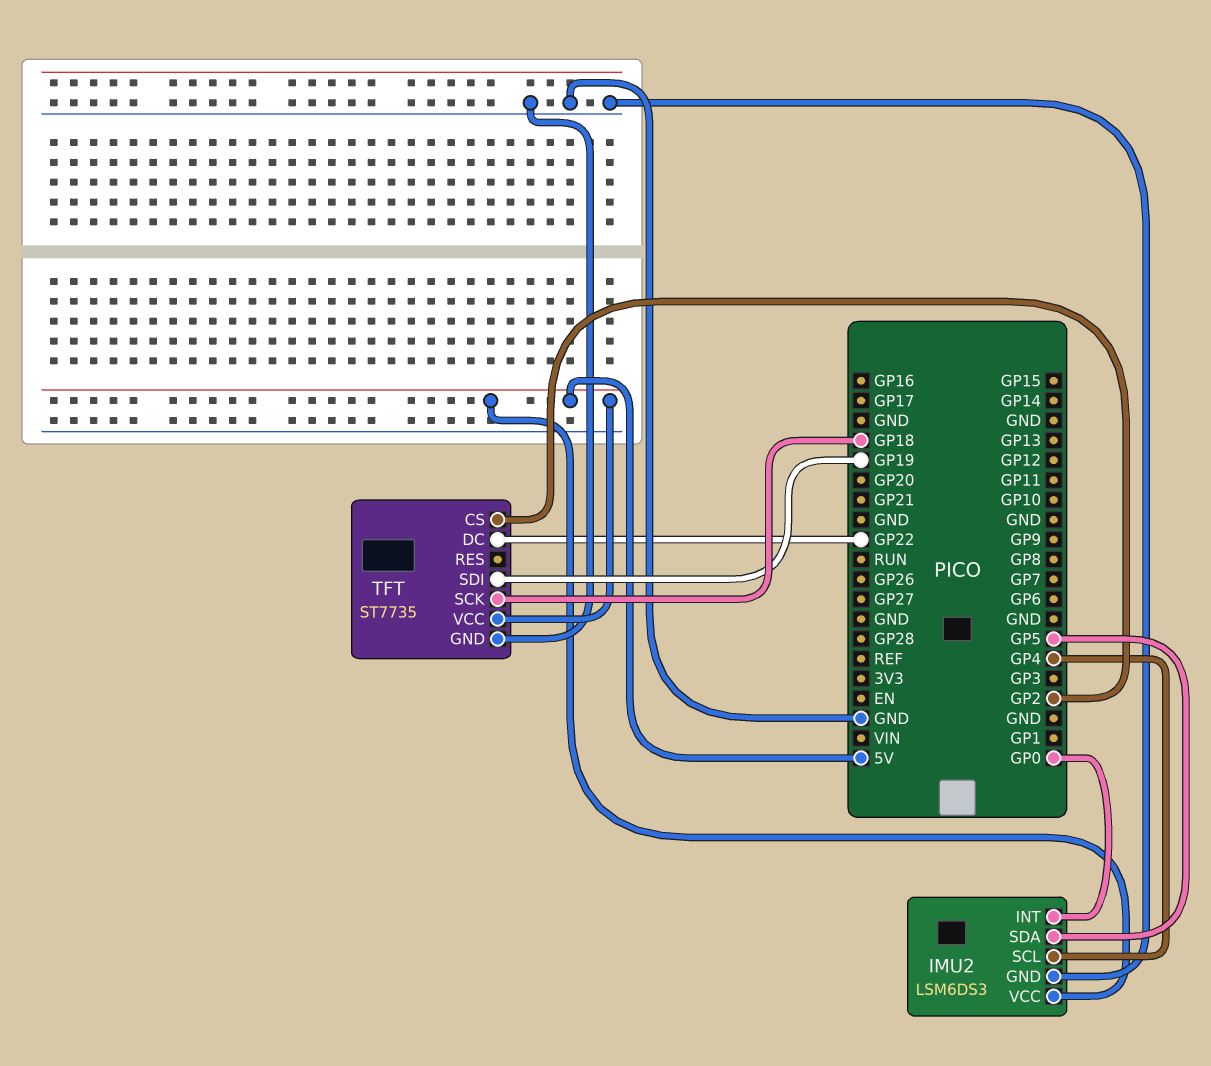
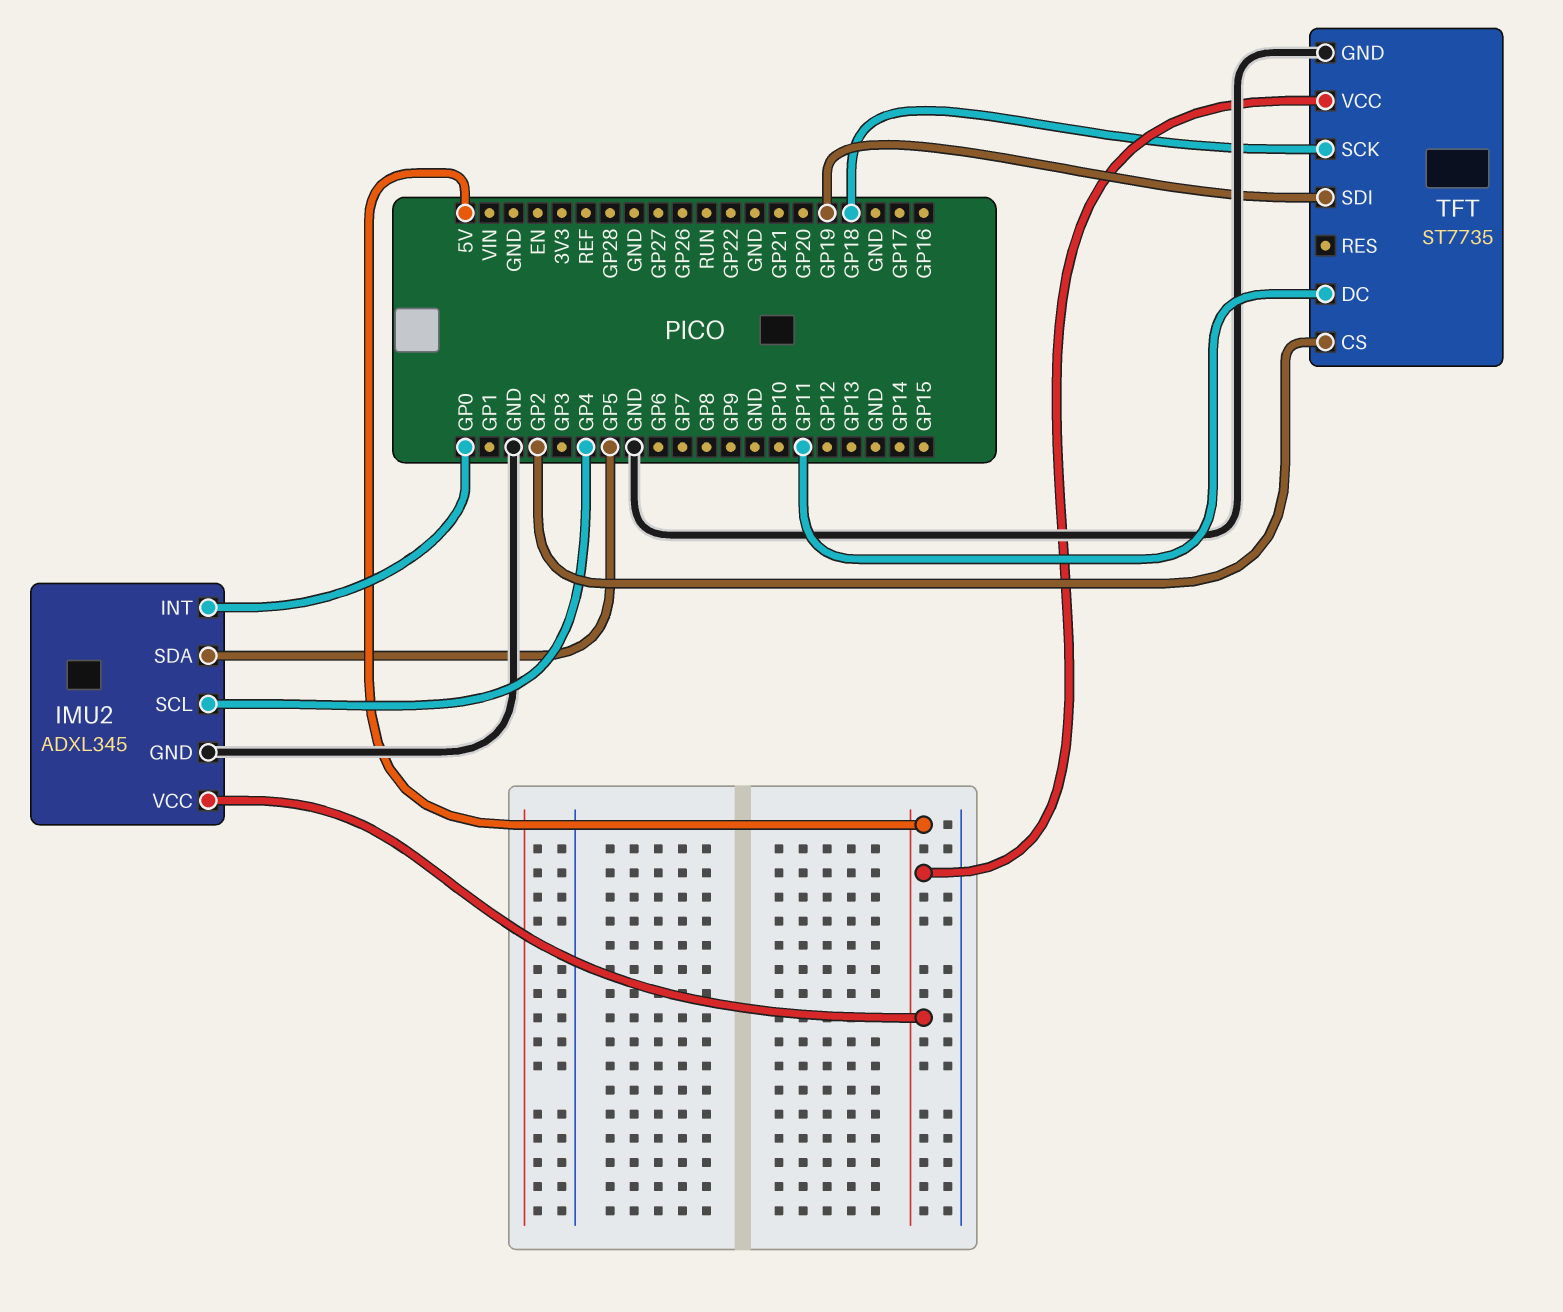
IMU2: LSM6DS3 -> ADXL345
TFT pin DC: GP22 -> GP11

